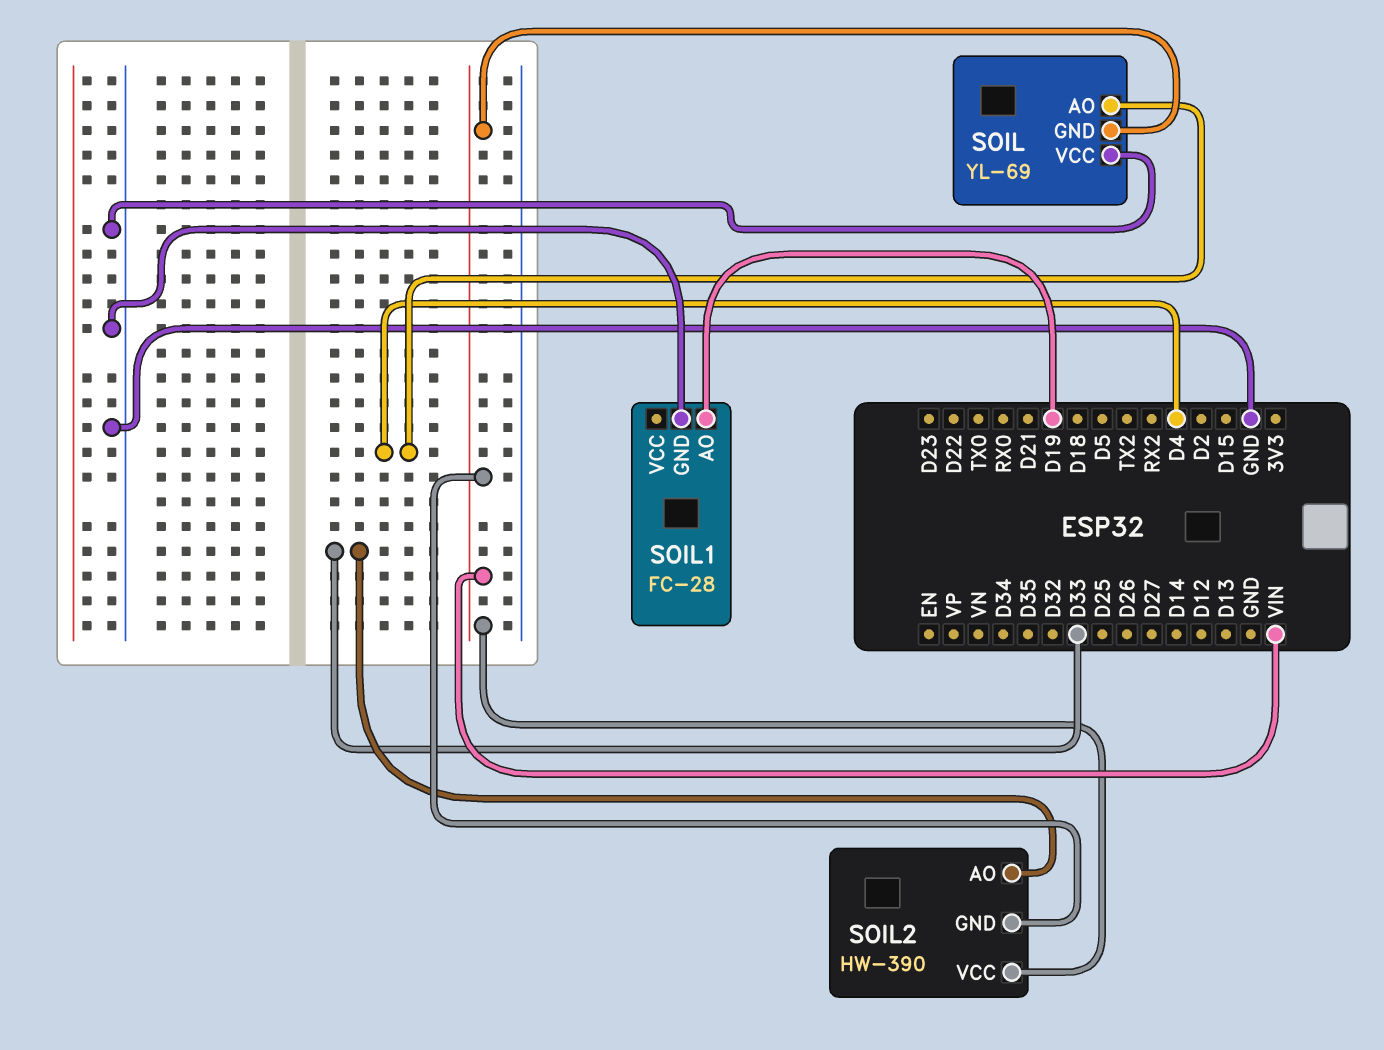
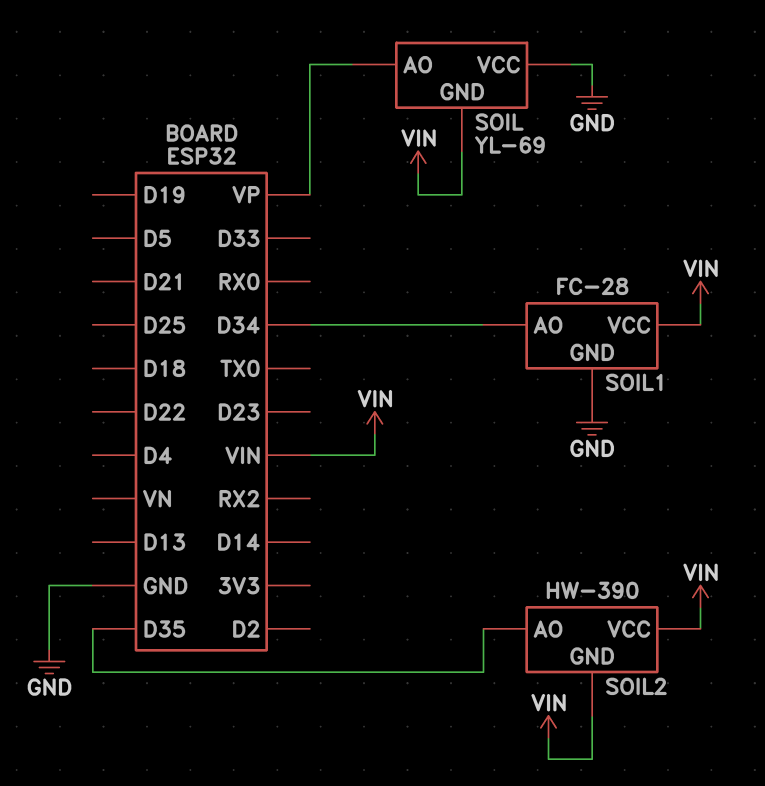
SOIL pin AO: D4 -> VP
SOIL1 pin AO: D19 -> D34
SOIL1 pin VCC: none -> VIN
SOIL2 pin AO: D33 -> D35

